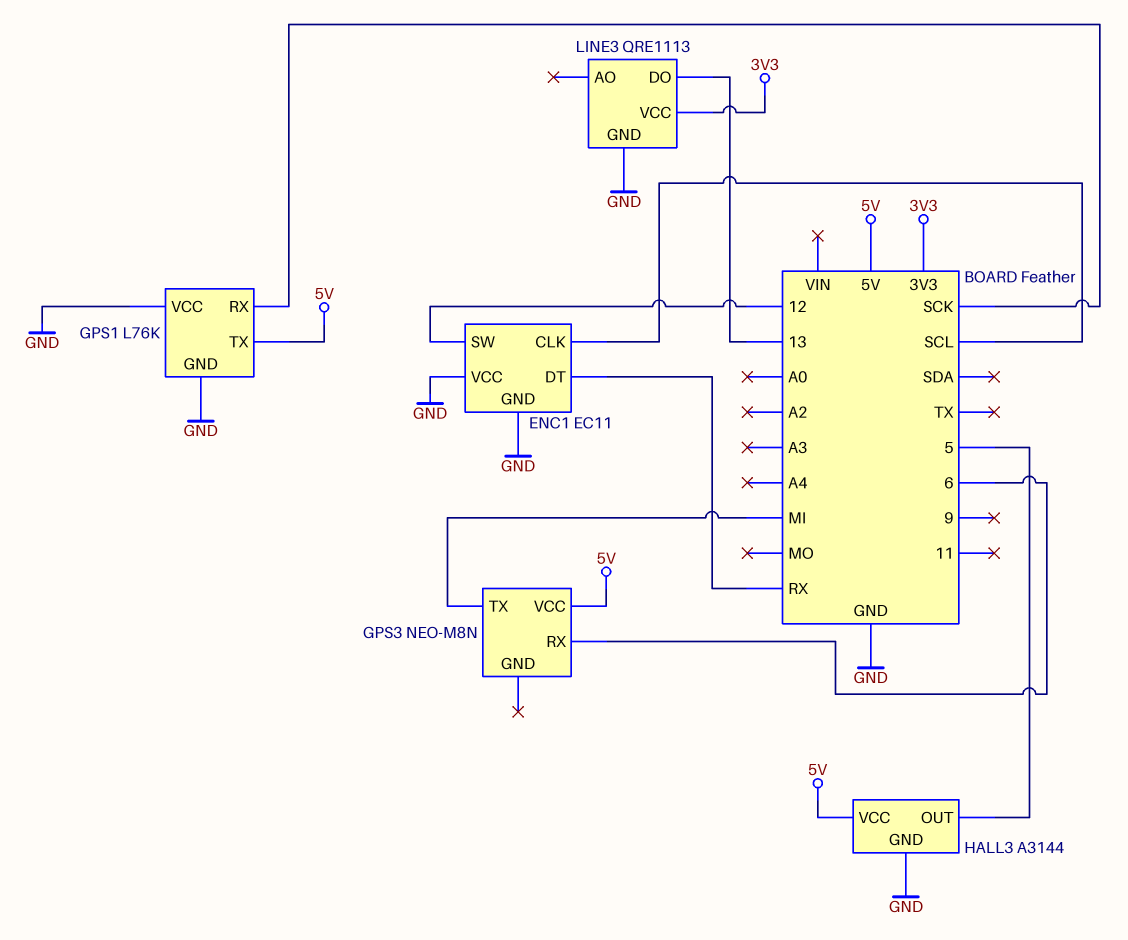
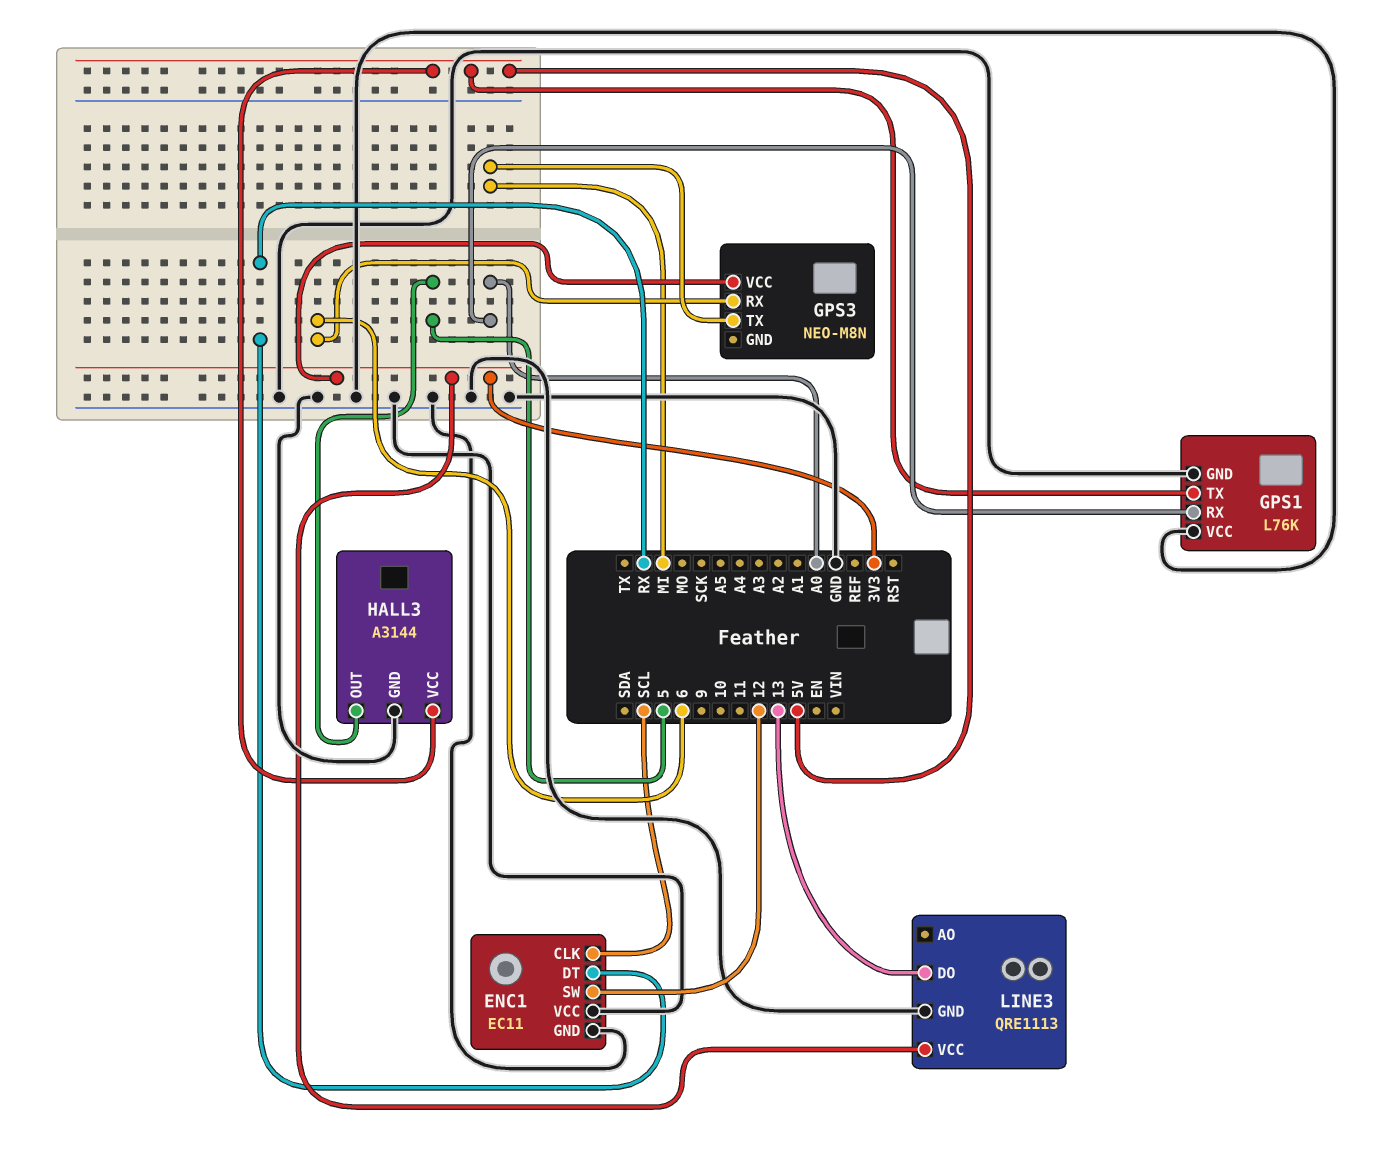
GPS1 pin RX: SCK -> A0
GPS3 pin VCC: 5V -> 3V3

